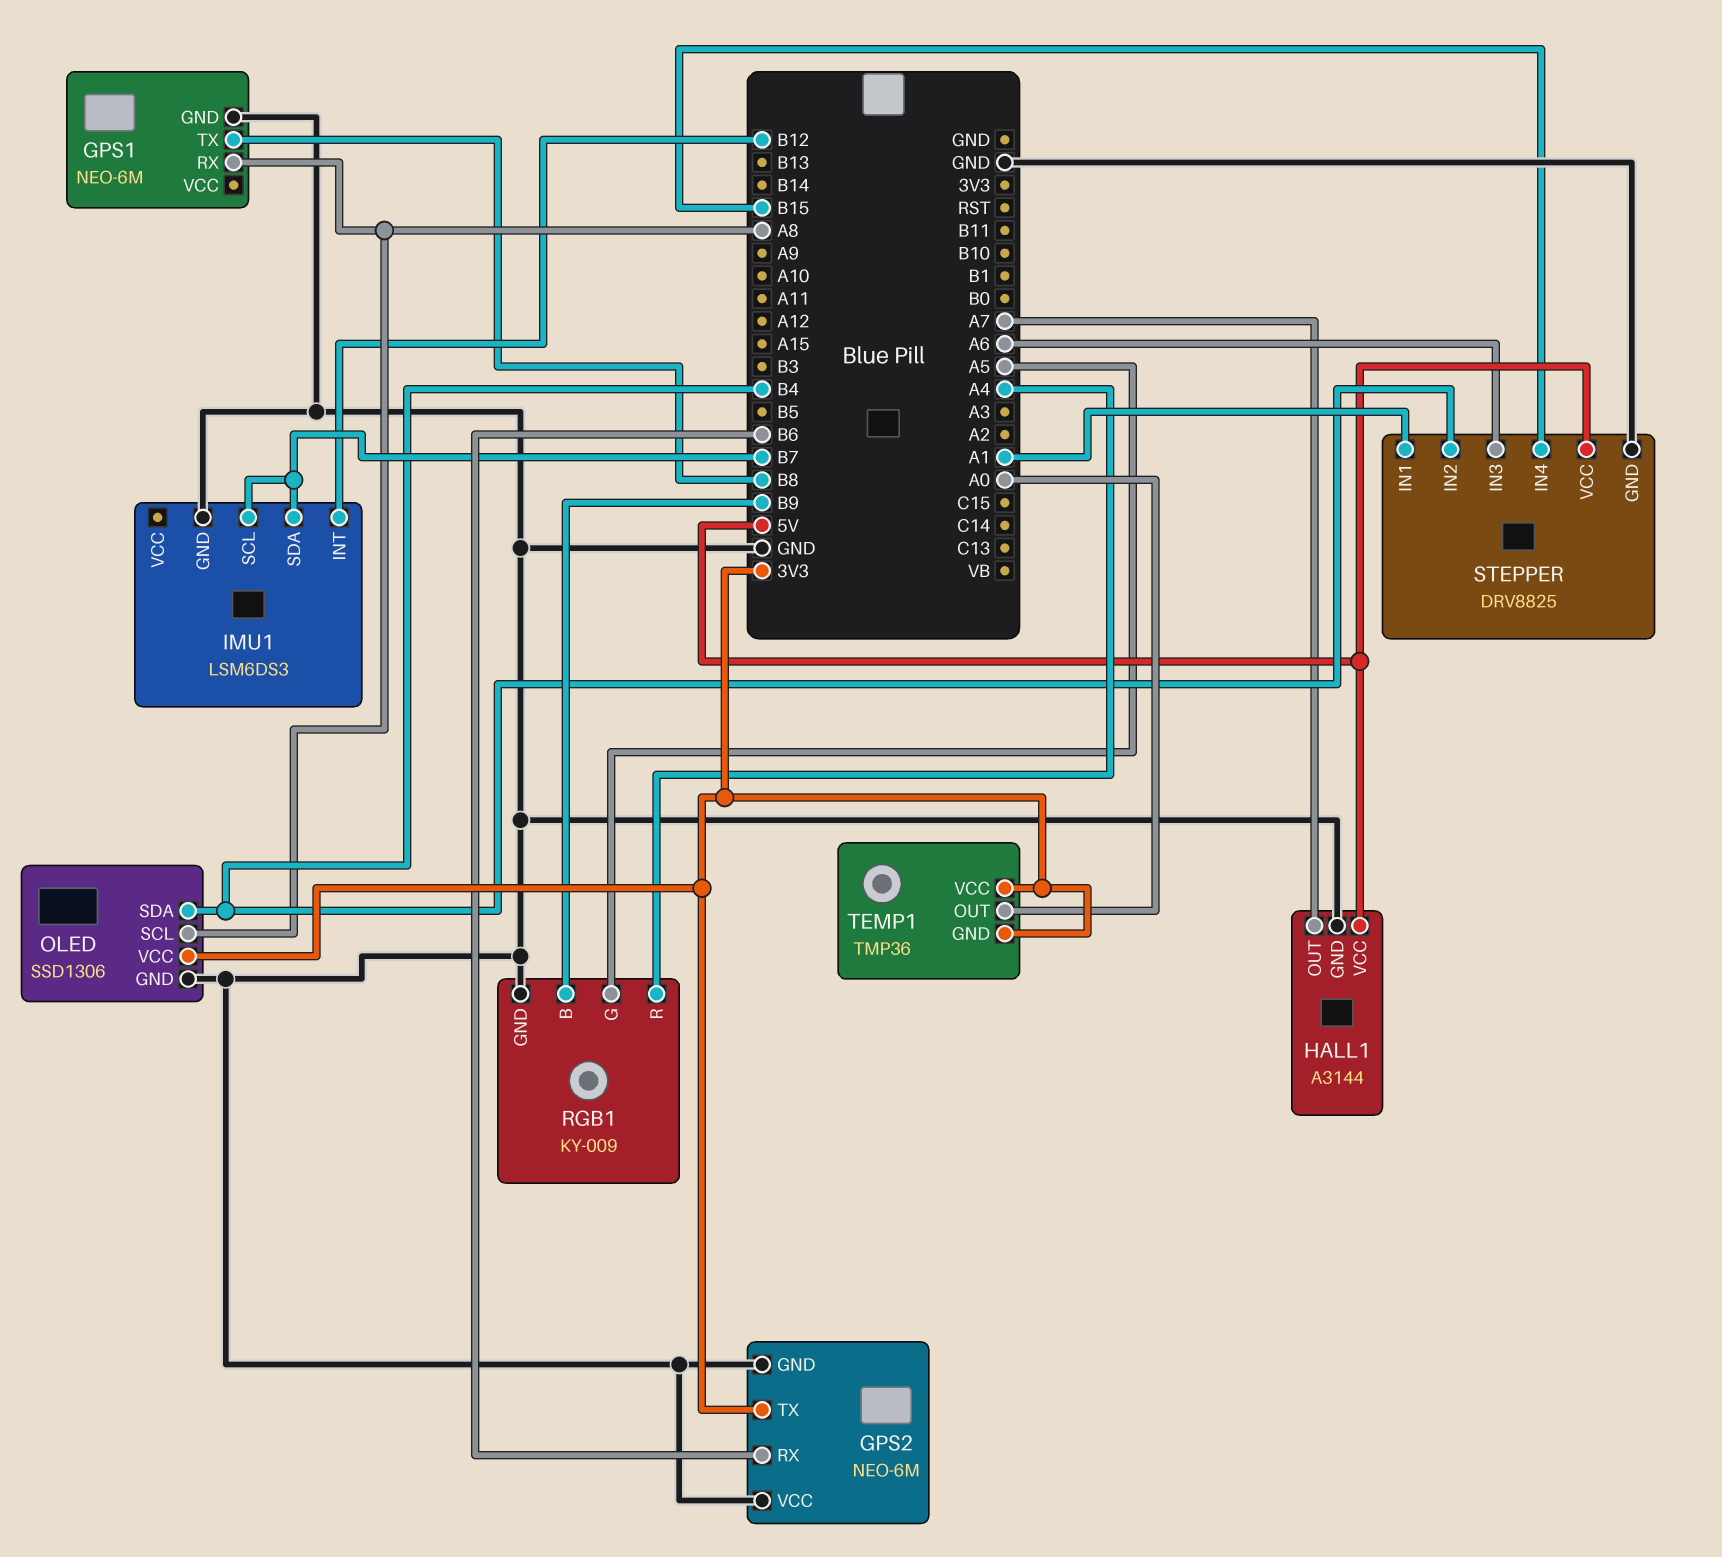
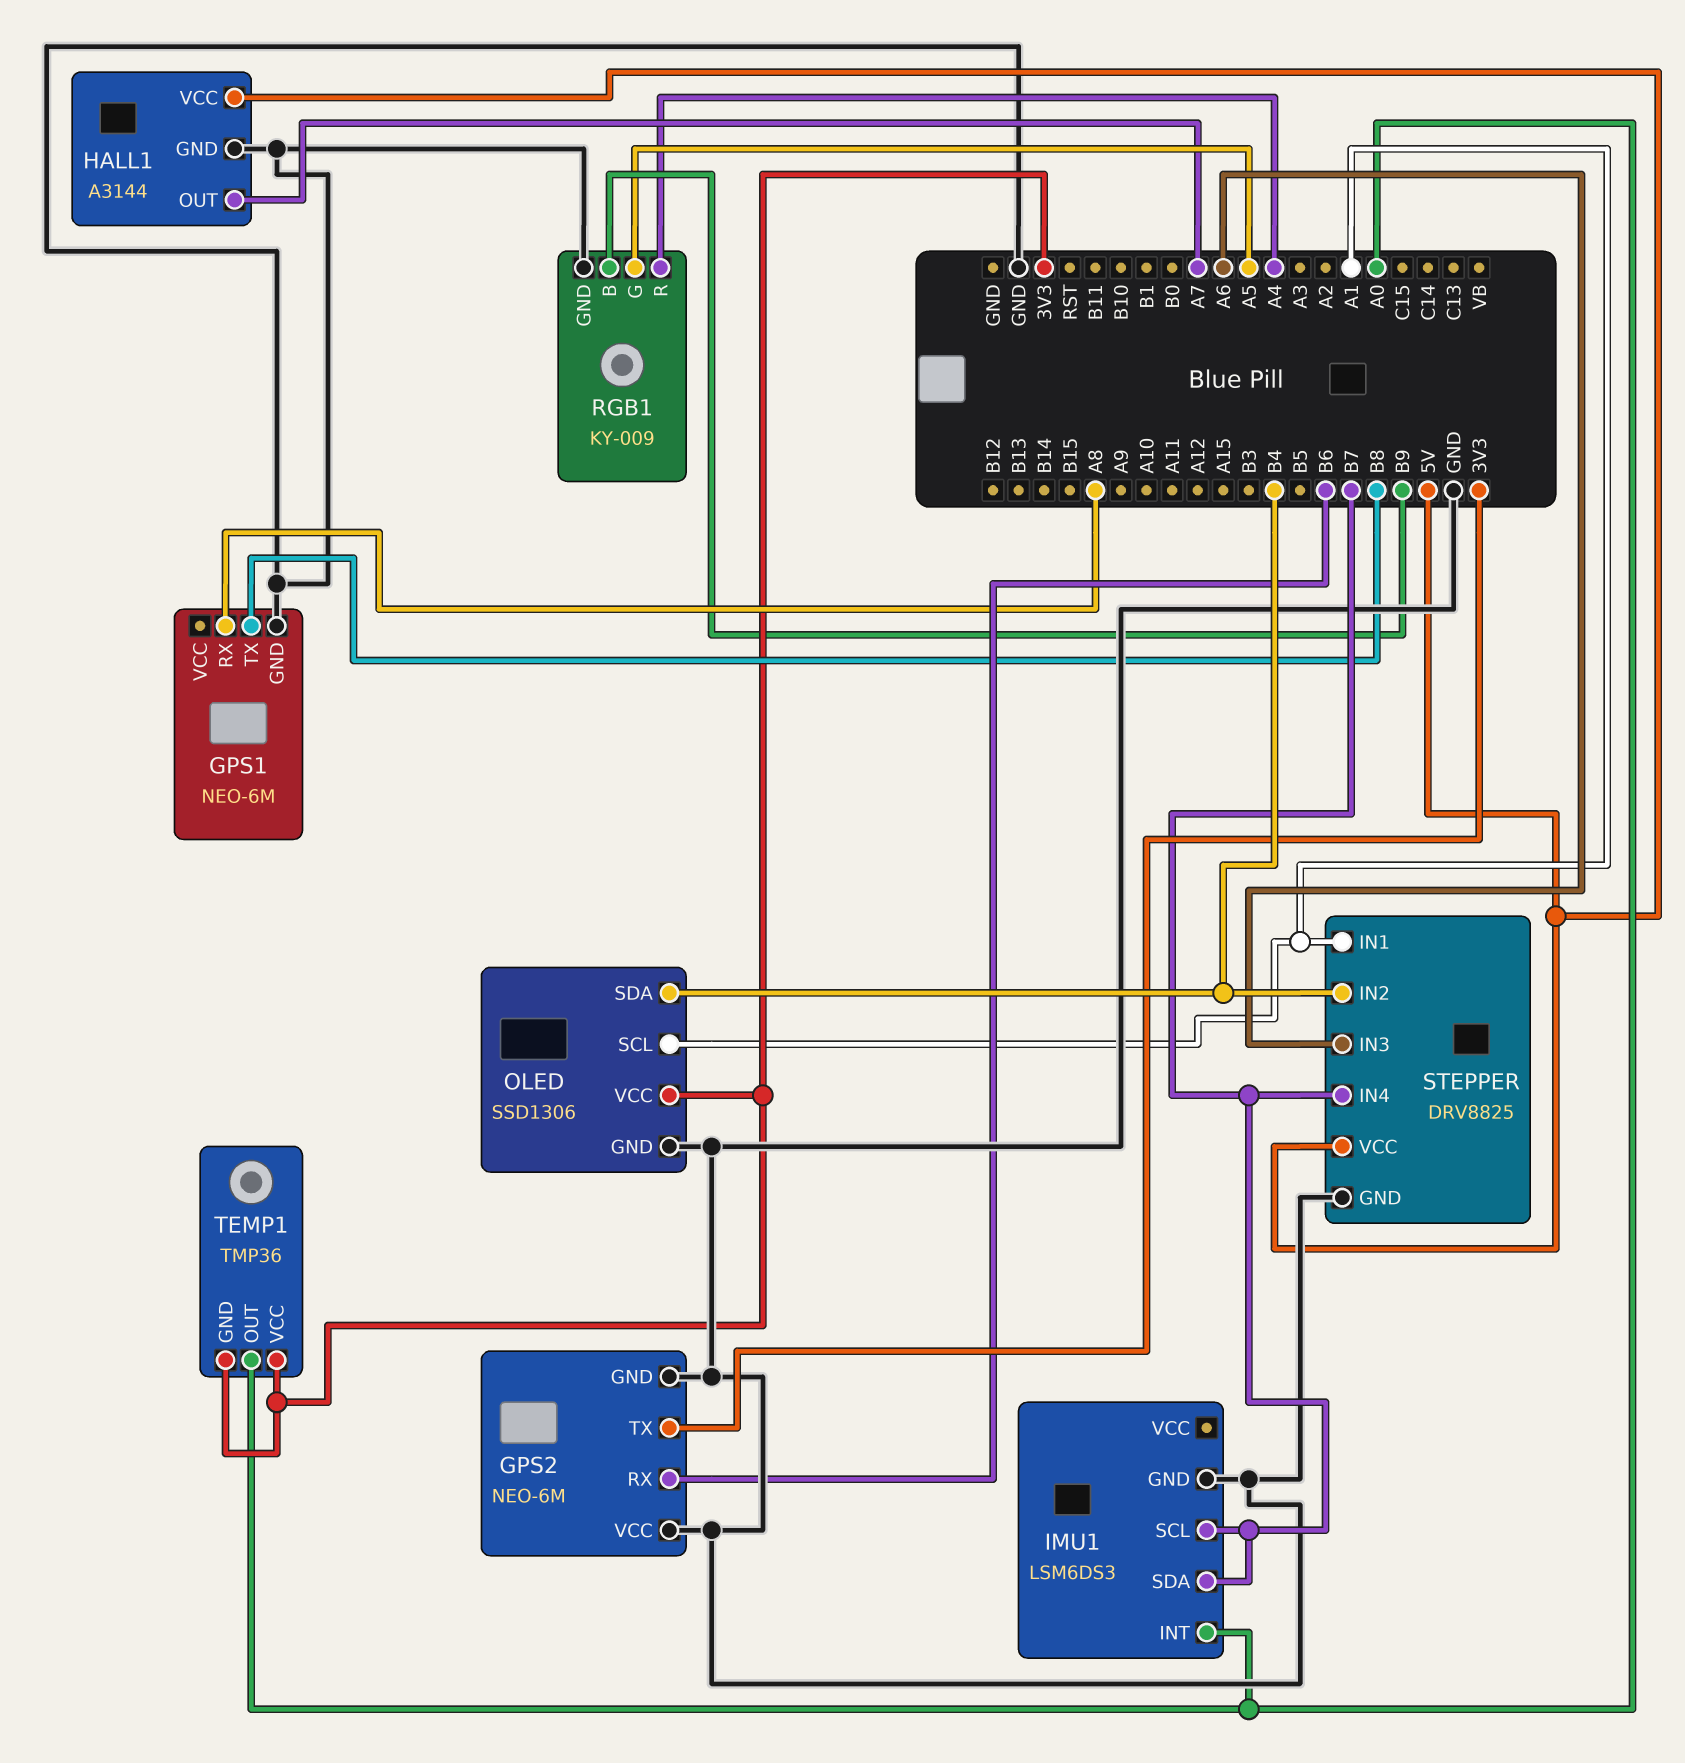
IMU1 pin INT: B12 -> A0
OLED pin SCL: A8 -> A1
STEPPER pin IN4: B15 -> B7

